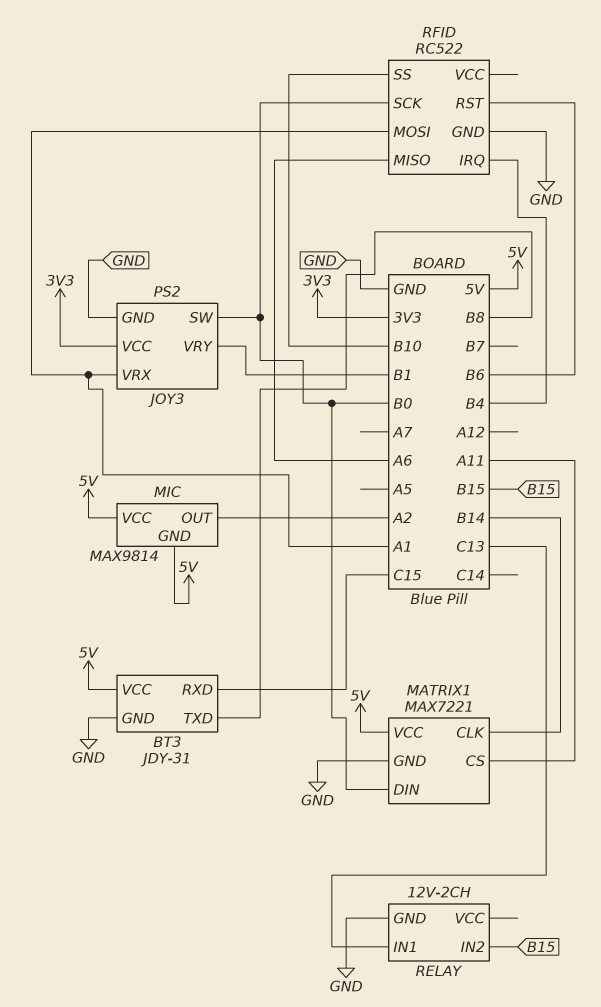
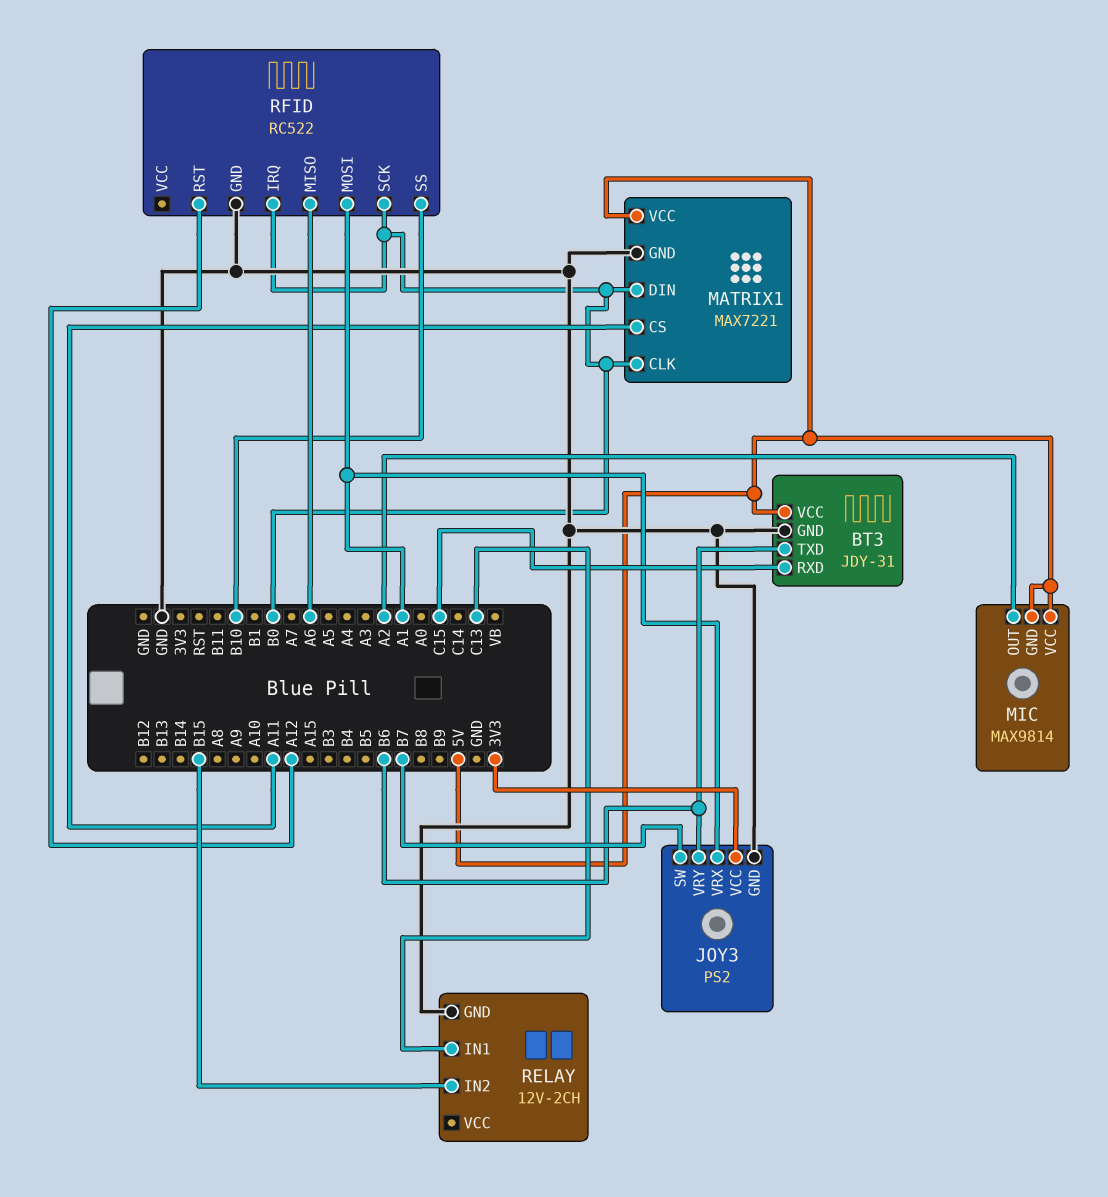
BT3 pin TXD: B8 -> B6
JOY3 pin SW: B0 -> B7
JOY3 pin VRY: B1 -> B6
MATRIX1 pin CLK: B14 -> B0
RFID pin IRQ: B4 -> B0
RFID pin RST: B6 -> A12

